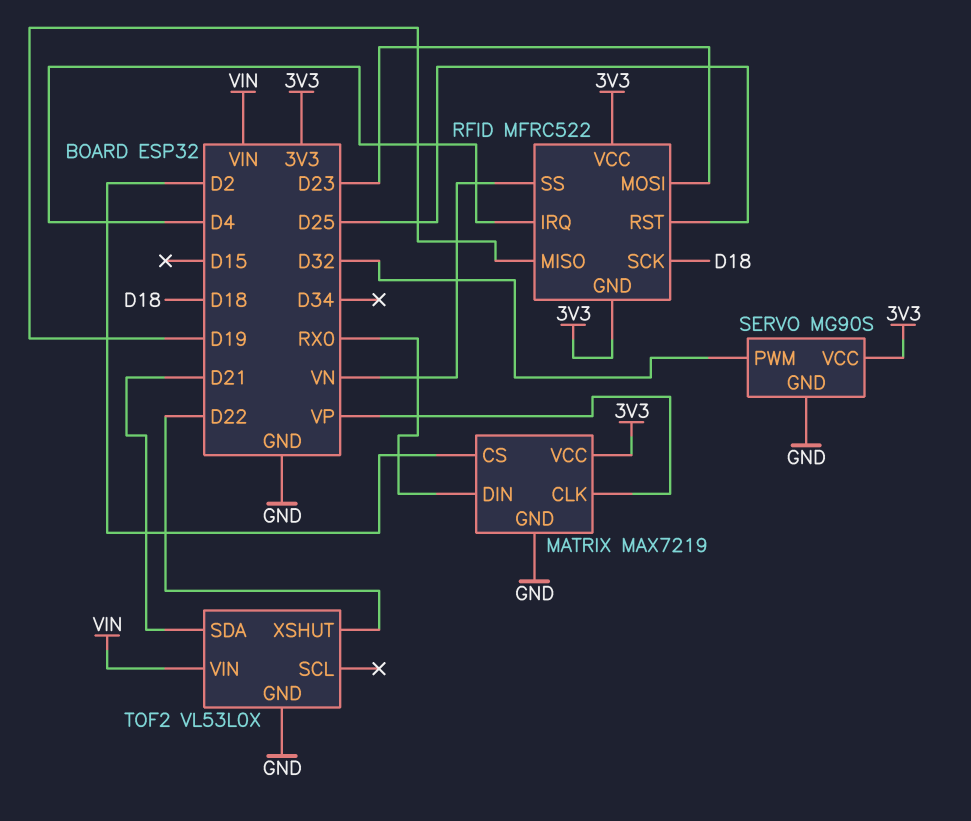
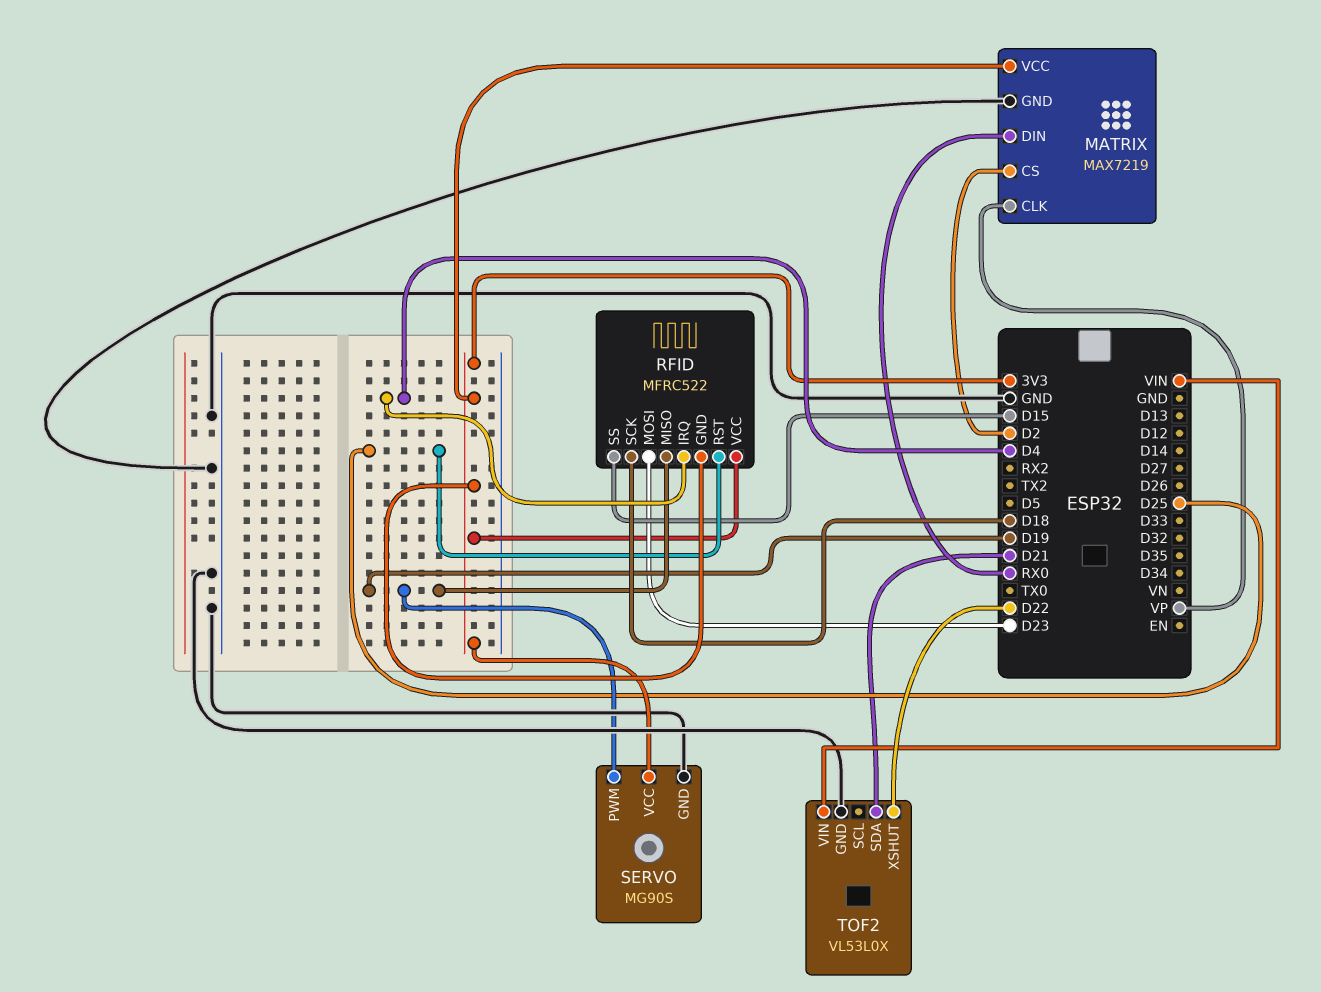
RFID pin SS: VN -> D15
SERVO pin PWM: D32 -> D19

